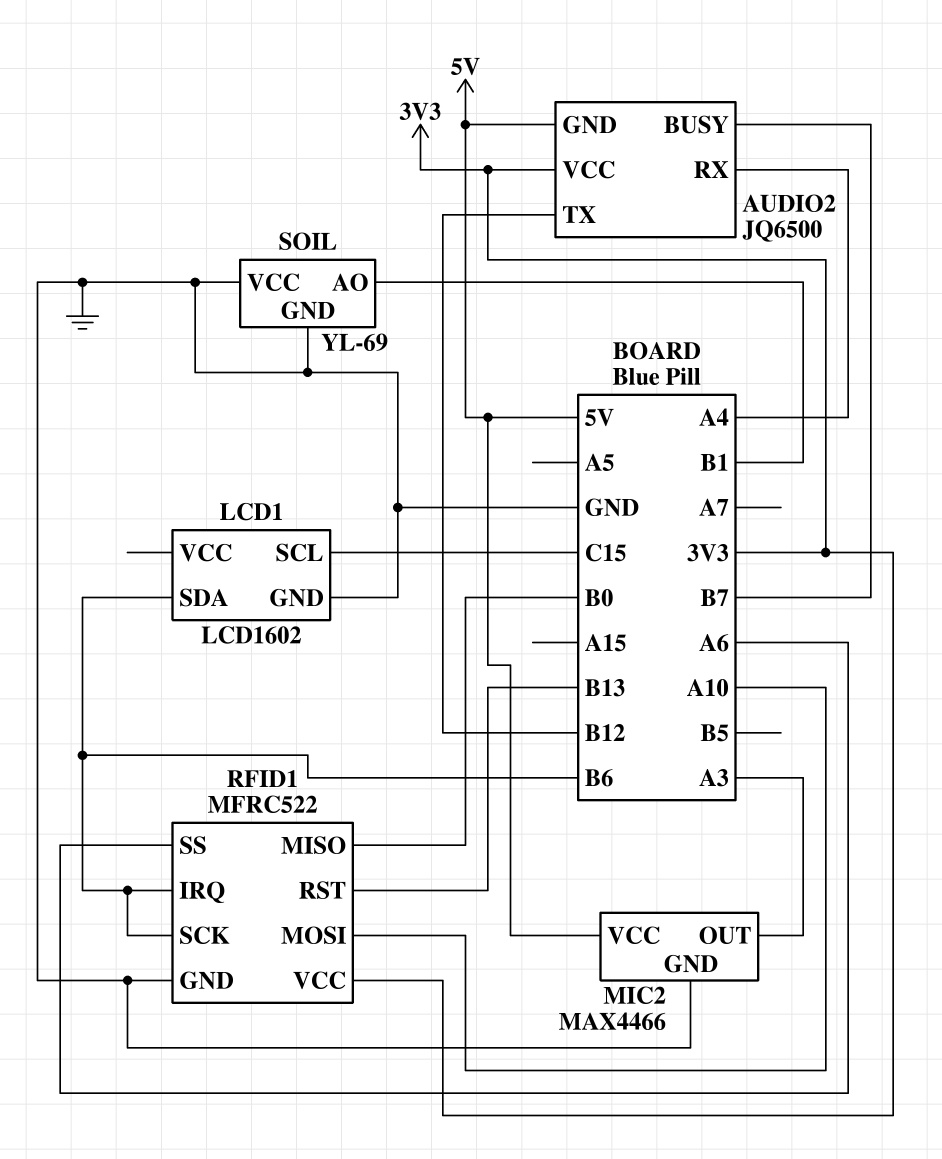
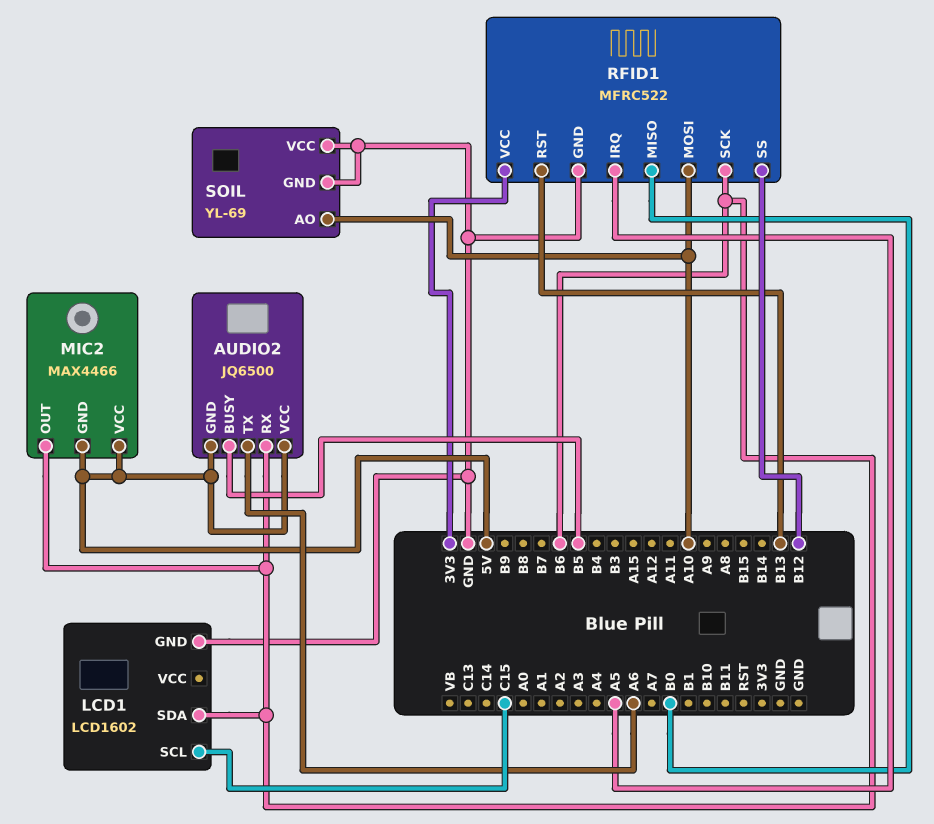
AUDIO2 pin BUSY: B7 -> B5
AUDIO2 pin RX: A4 -> B6
AUDIO2 pin TX: B12 -> A6
AUDIO2 pin VCC: 3V3 -> 5V
MIC2 pin GND: GND -> 5V
MIC2 pin OUT: A3 -> B6
RFID1 pin IRQ: B6 -> A5
RFID1 pin SS: A6 -> B12
SOIL pin AO: B1 -> A10

